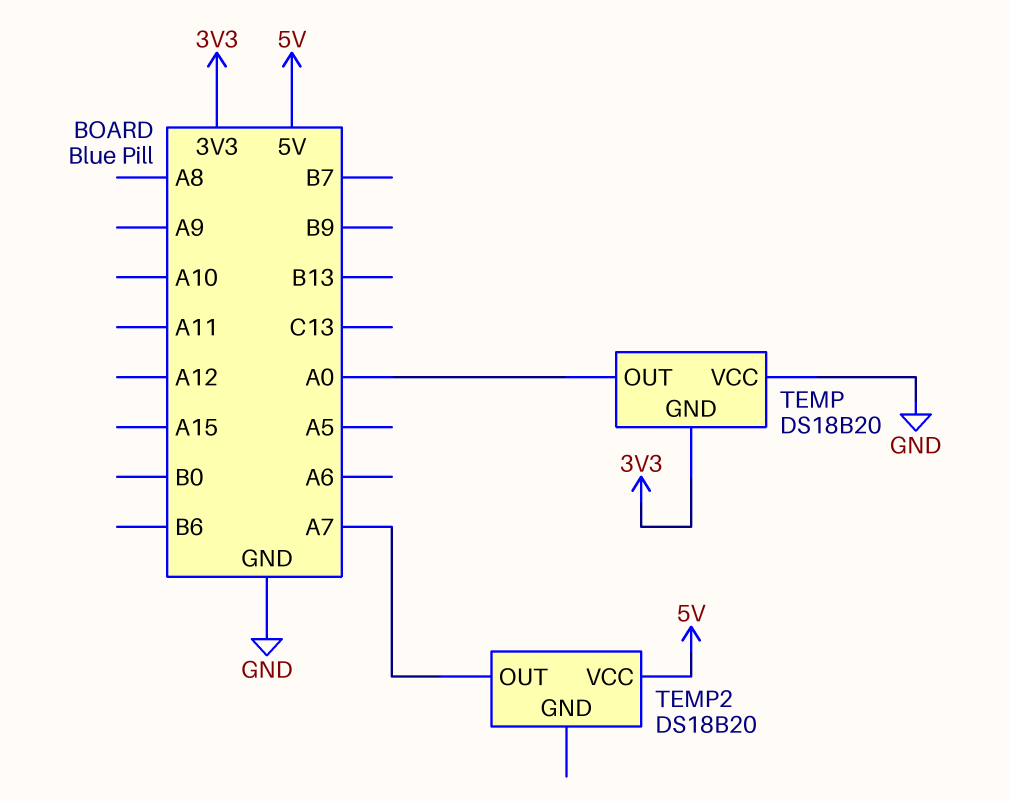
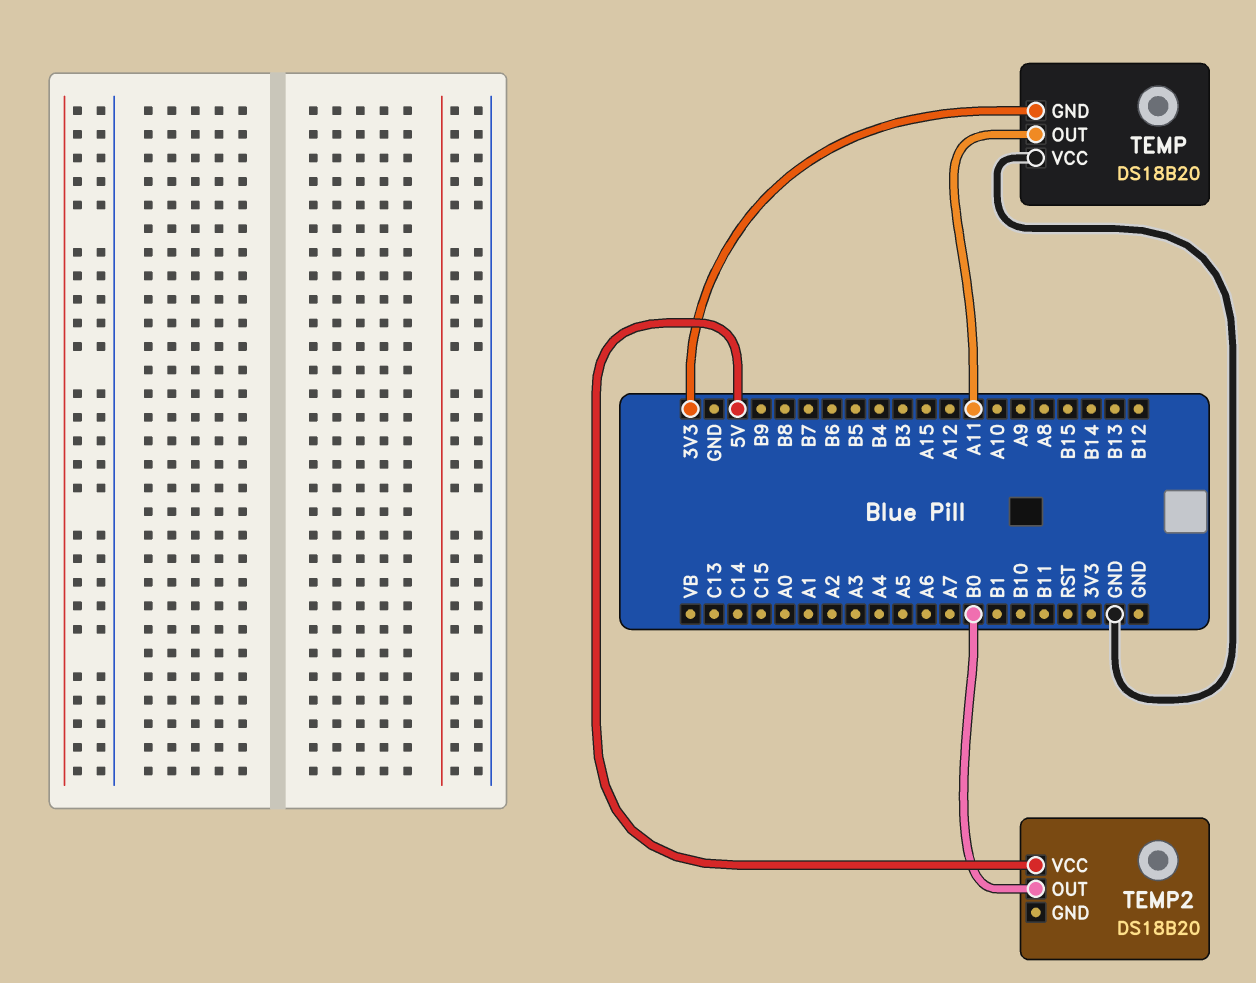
TEMP pin OUT: A0 -> A11
TEMP2 pin OUT: A7 -> B0

